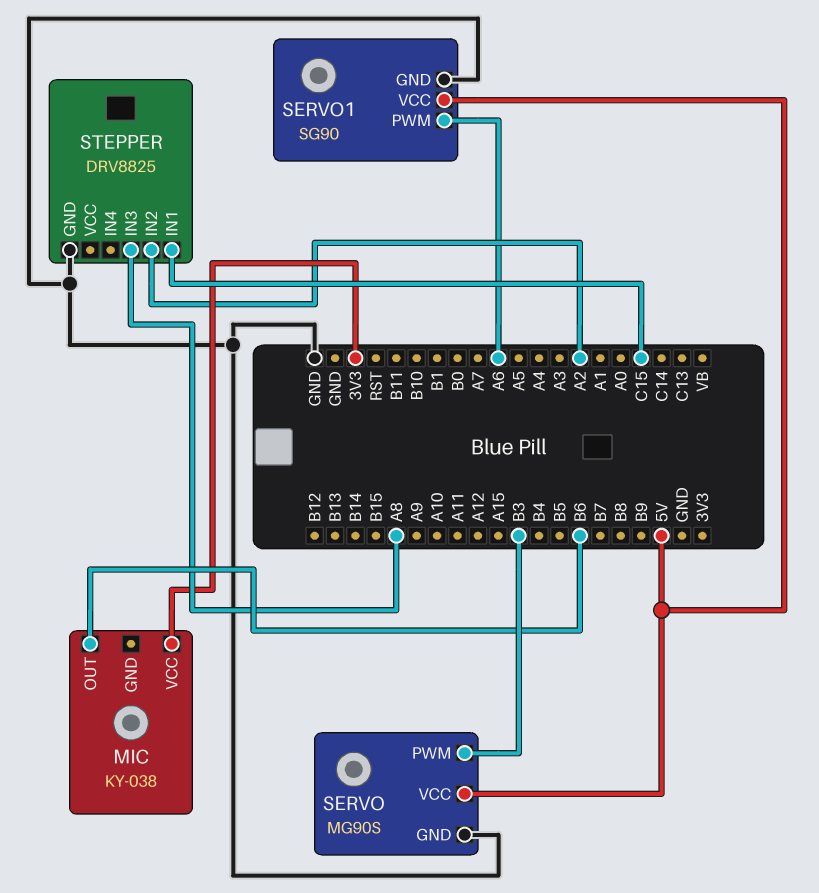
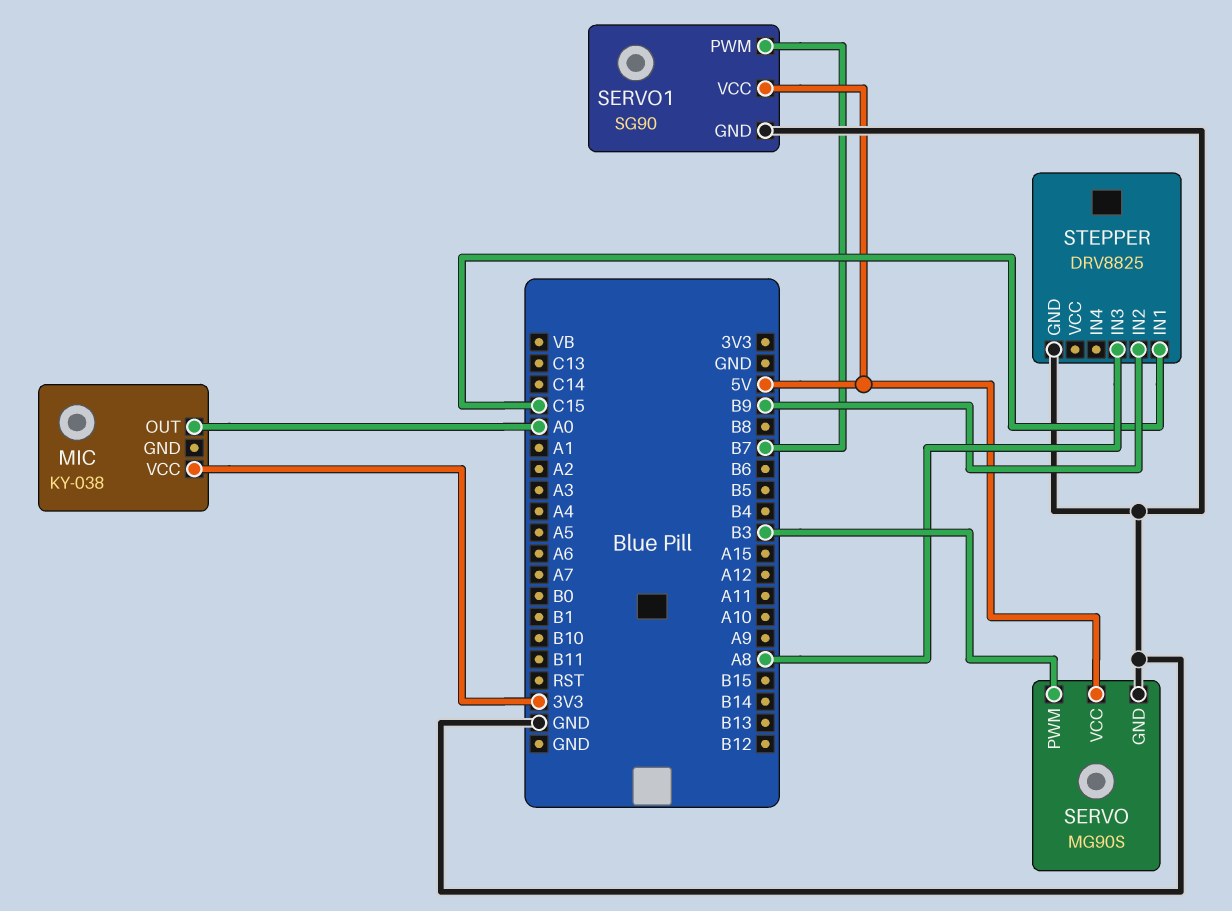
MIC pin OUT: B6 -> A0
SERVO1 pin PWM: A6 -> B7
STEPPER pin IN2: A2 -> B9

